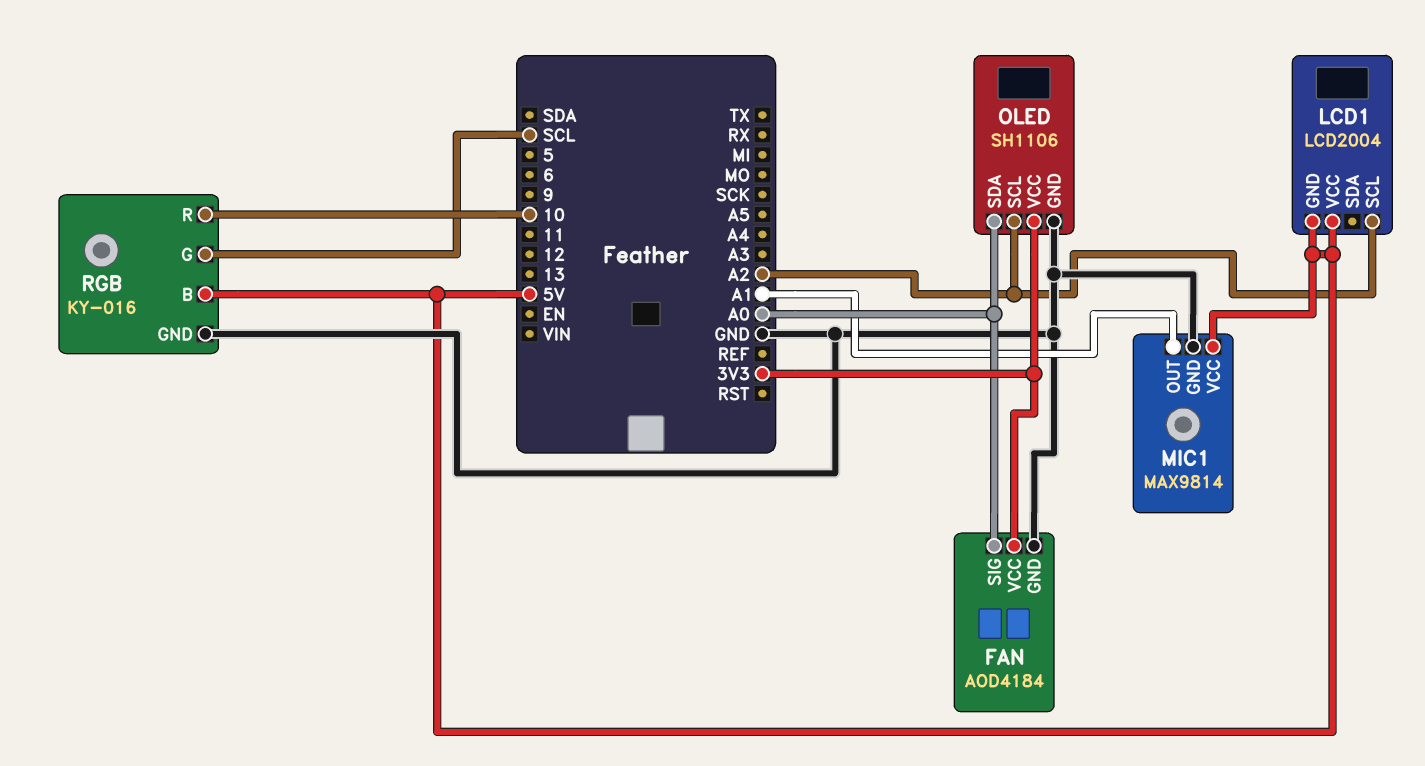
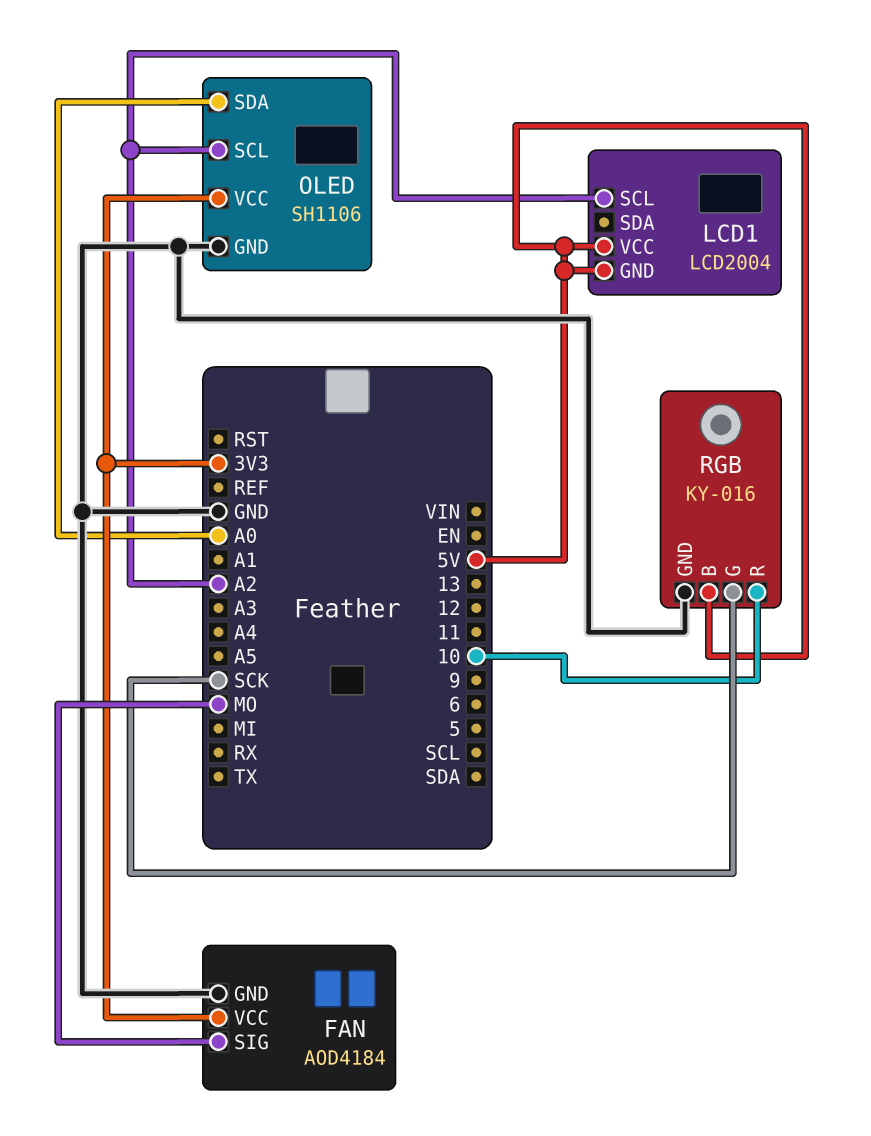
FAN pin SIG: A0 -> MO
MIC1: MAX9814 -> none
MIC1 pin GND: GND -> none
MIC1 pin OUT: A1 -> none
MIC1 pin VCC: 5V -> none
RGB pin G: SCL -> SCK

